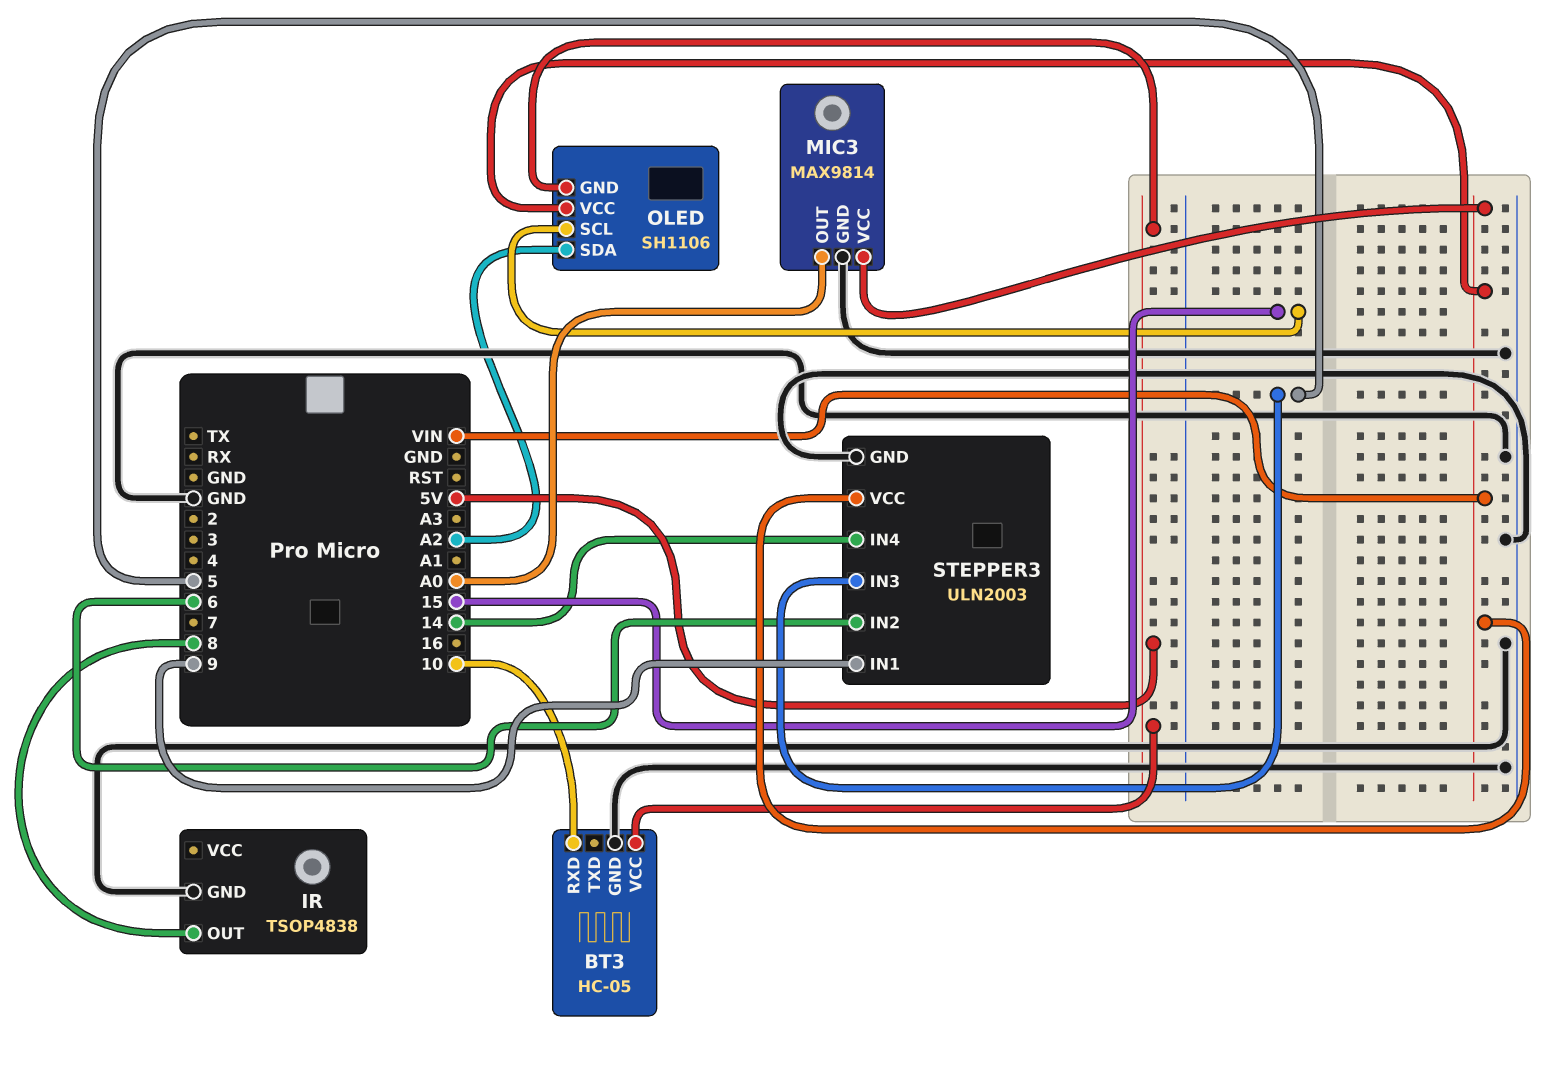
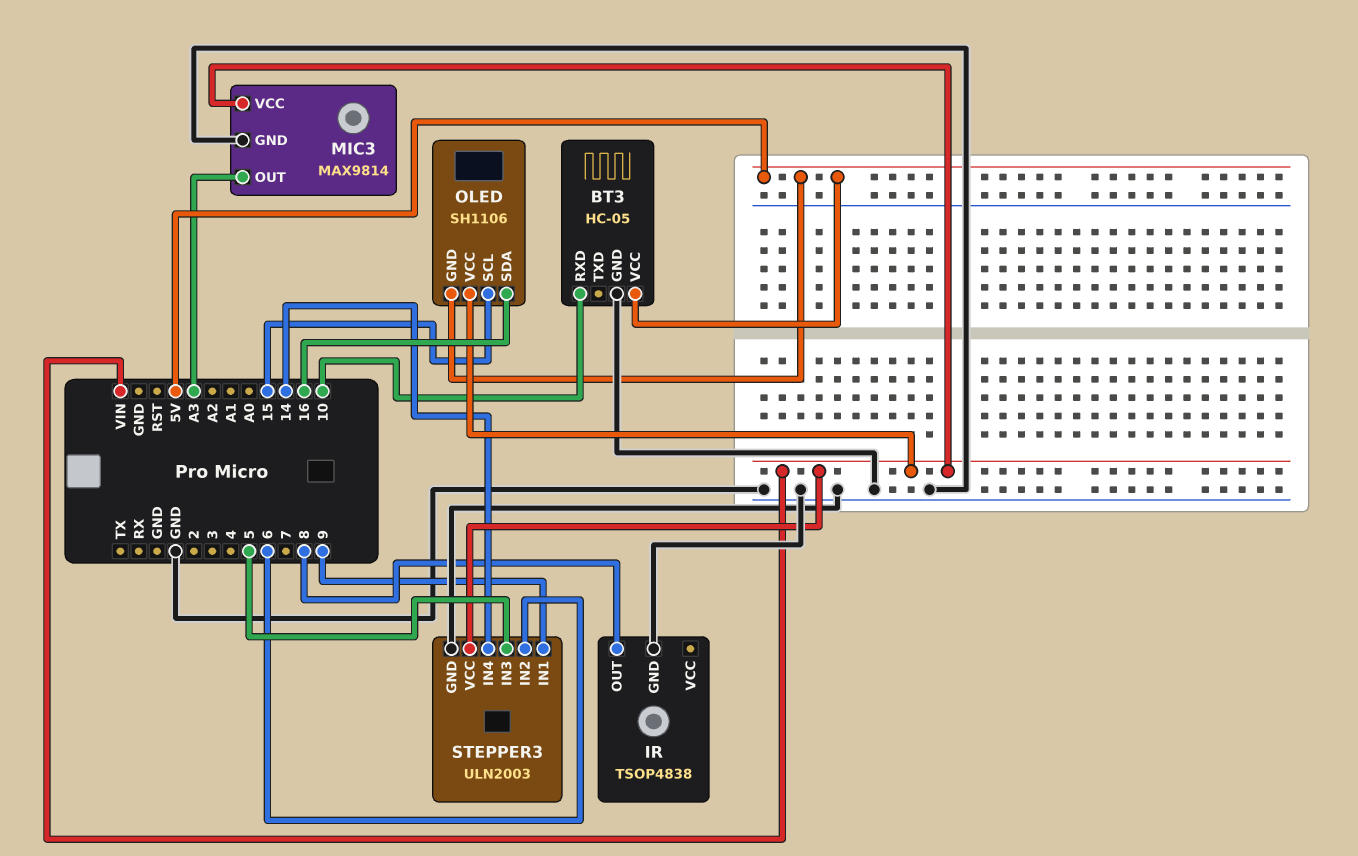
MIC3 pin OUT: A0 -> A3
OLED pin SDA: A2 -> 16

